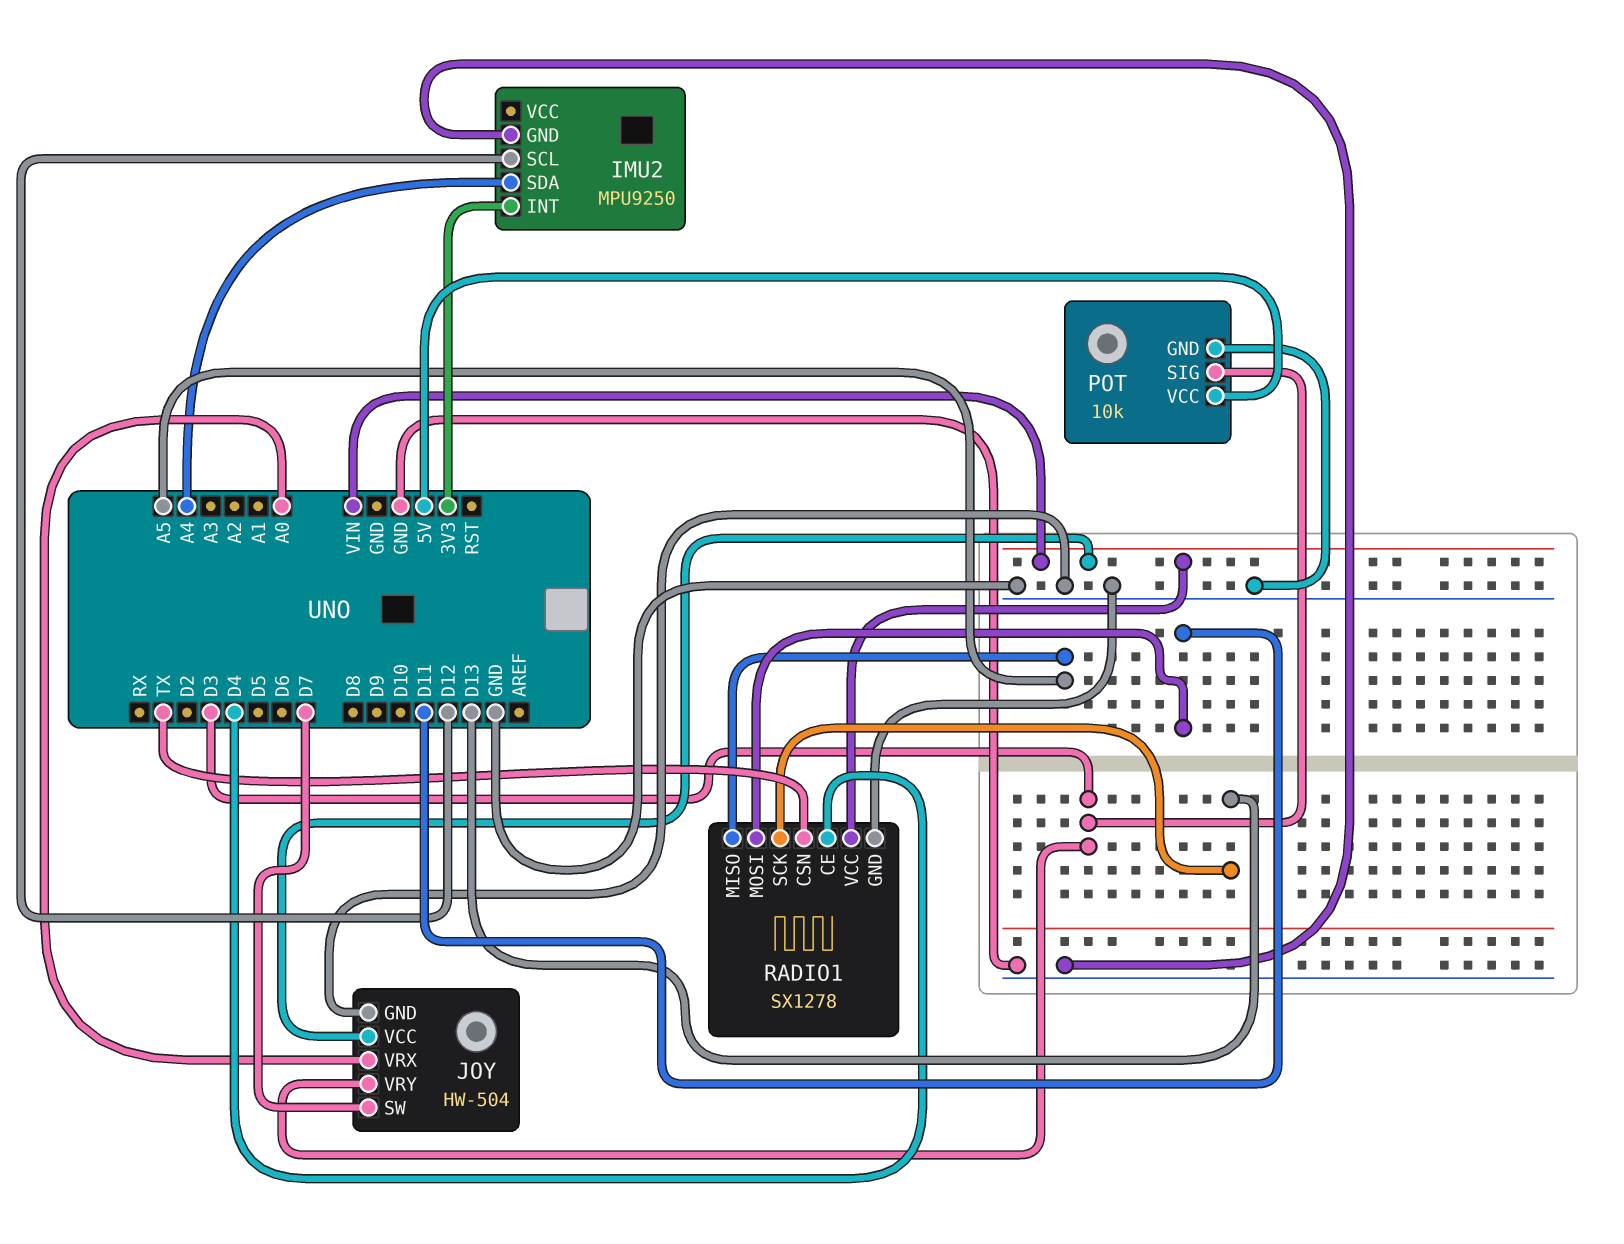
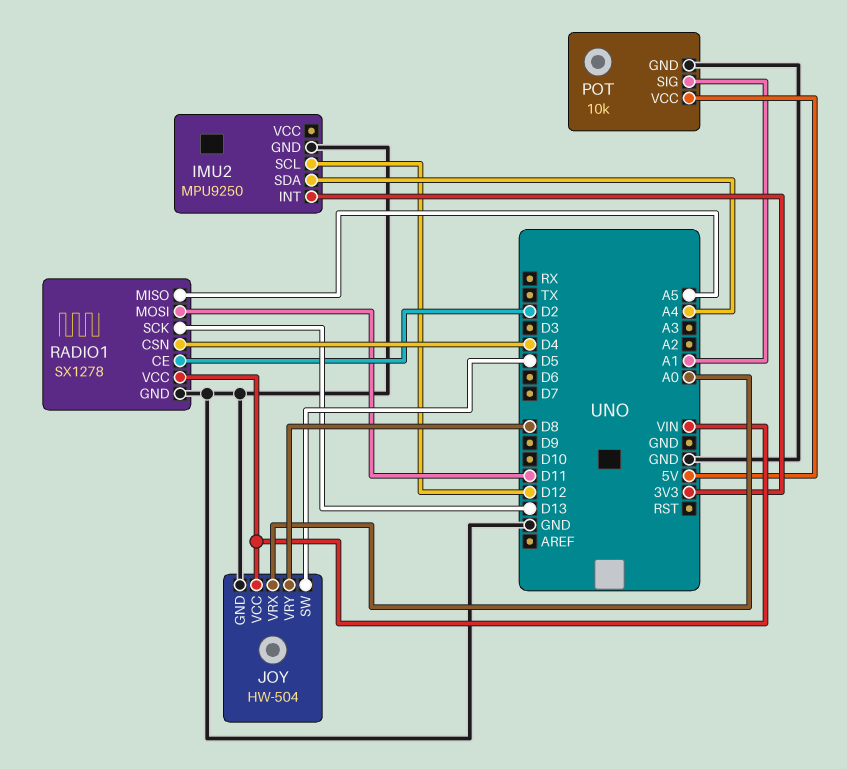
JOY pin SW: D7 -> D5
JOY pin VRY: D3 -> D8
POT pin SIG: D3 -> A1
RADIO1 pin CE: D4 -> D2
RADIO1 pin CSN: TX -> D4

